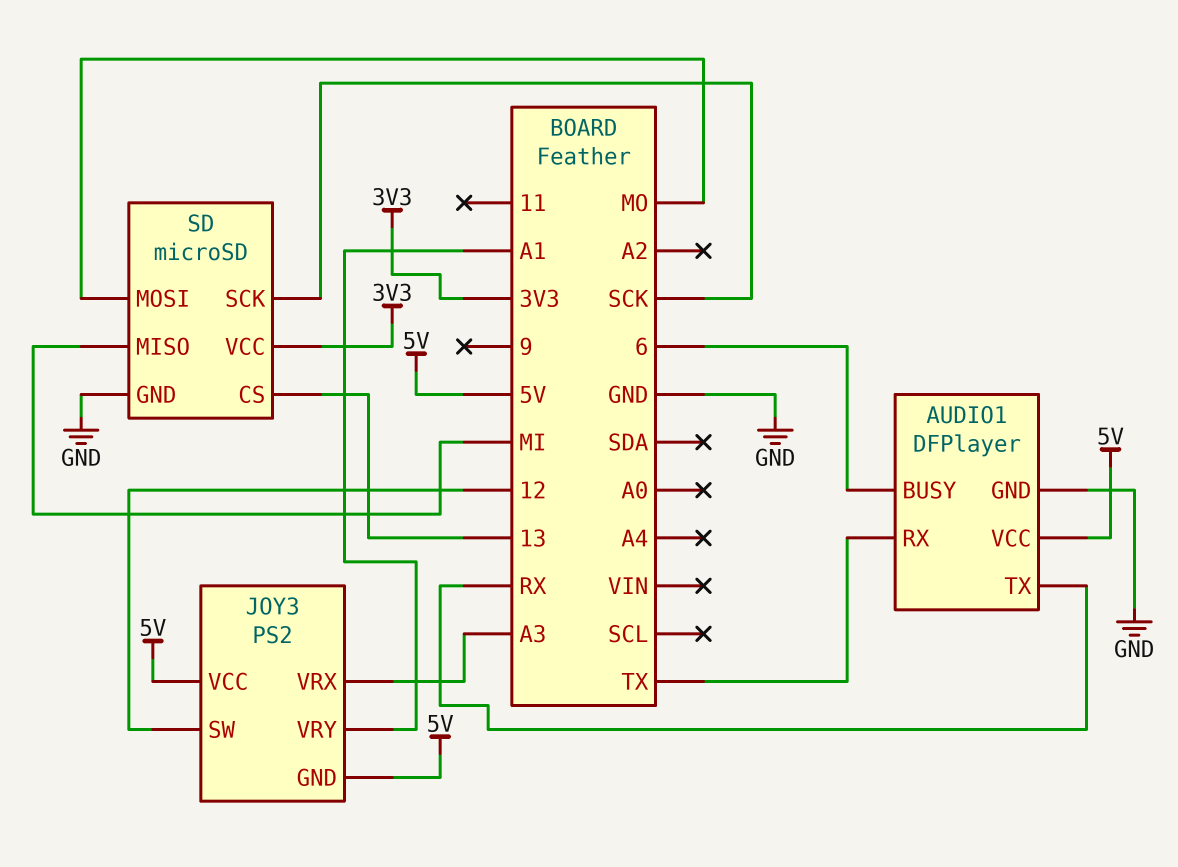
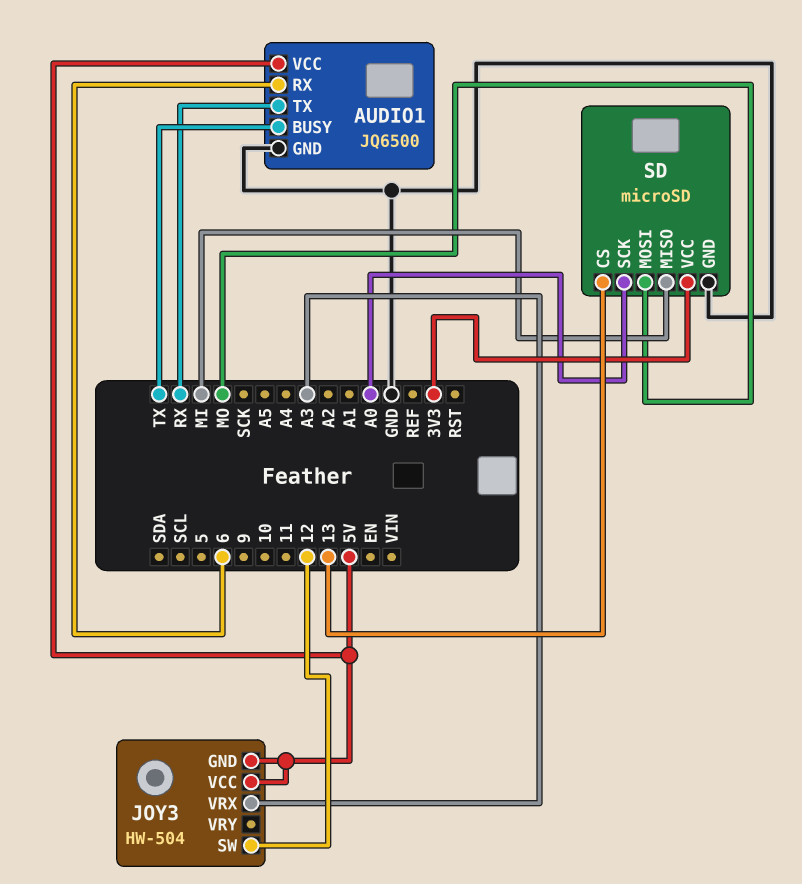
AUDIO1: DFPlayer -> JQ6500
AUDIO1 pin BUSY: 6 -> TX
AUDIO1 pin RX: TX -> 6
JOY3: PS2 -> HW-504
JOY3 pin VRY: A1 -> none
SD pin SCK: SCK -> A0

